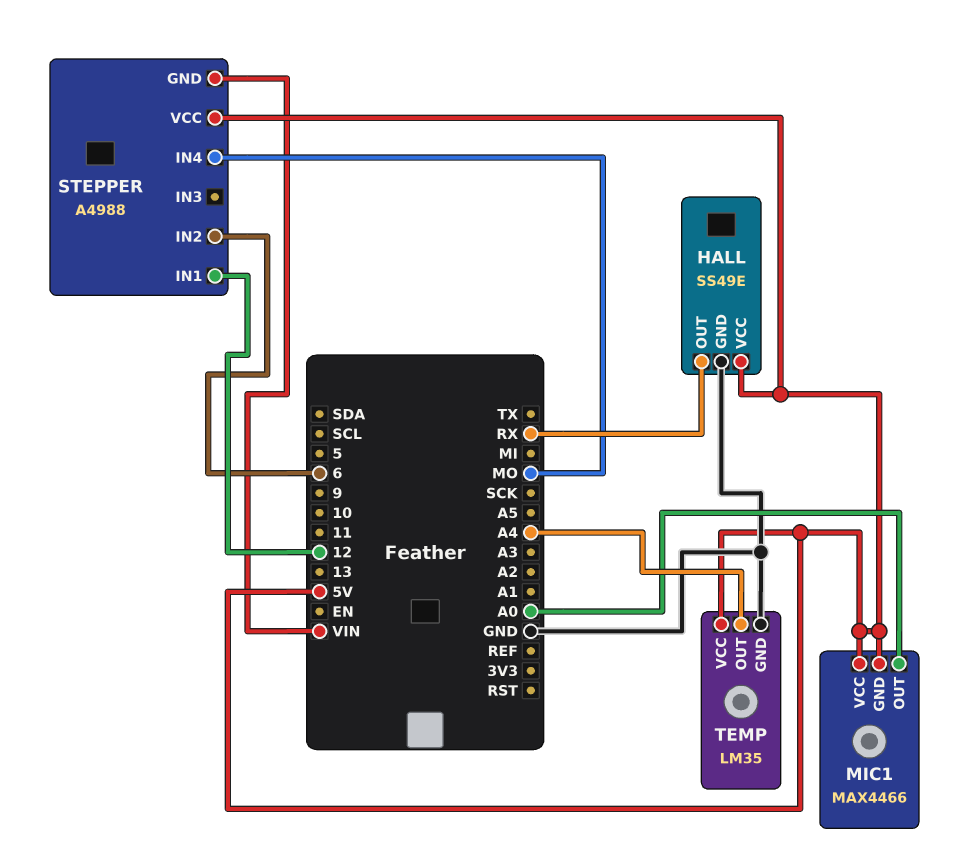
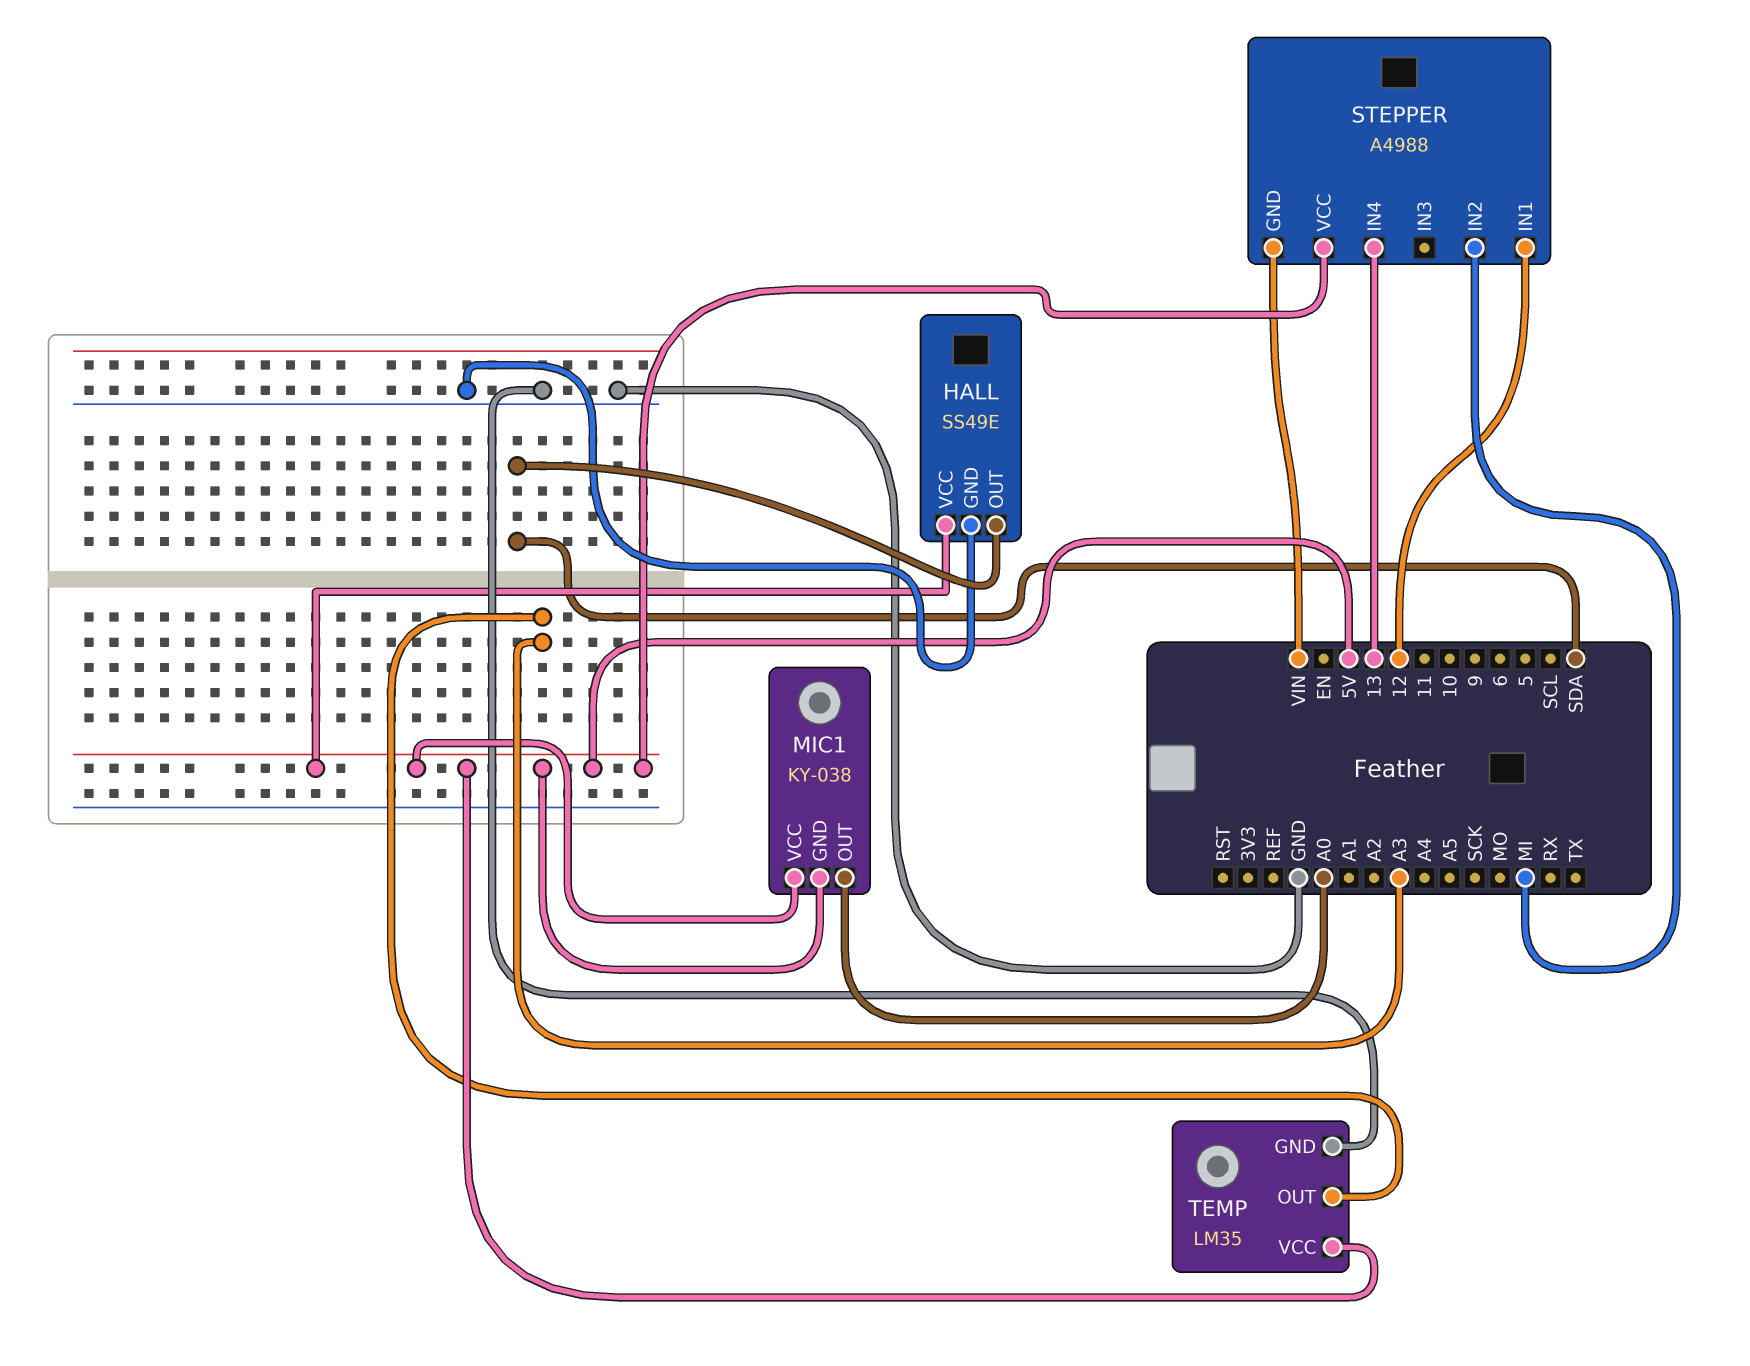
HALL pin OUT: RX -> SDA
MIC1: MAX4466 -> KY-038
STEPPER pin IN2: 6 -> MI
STEPPER pin IN4: MO -> 13
TEMP pin OUT: A4 -> A3

